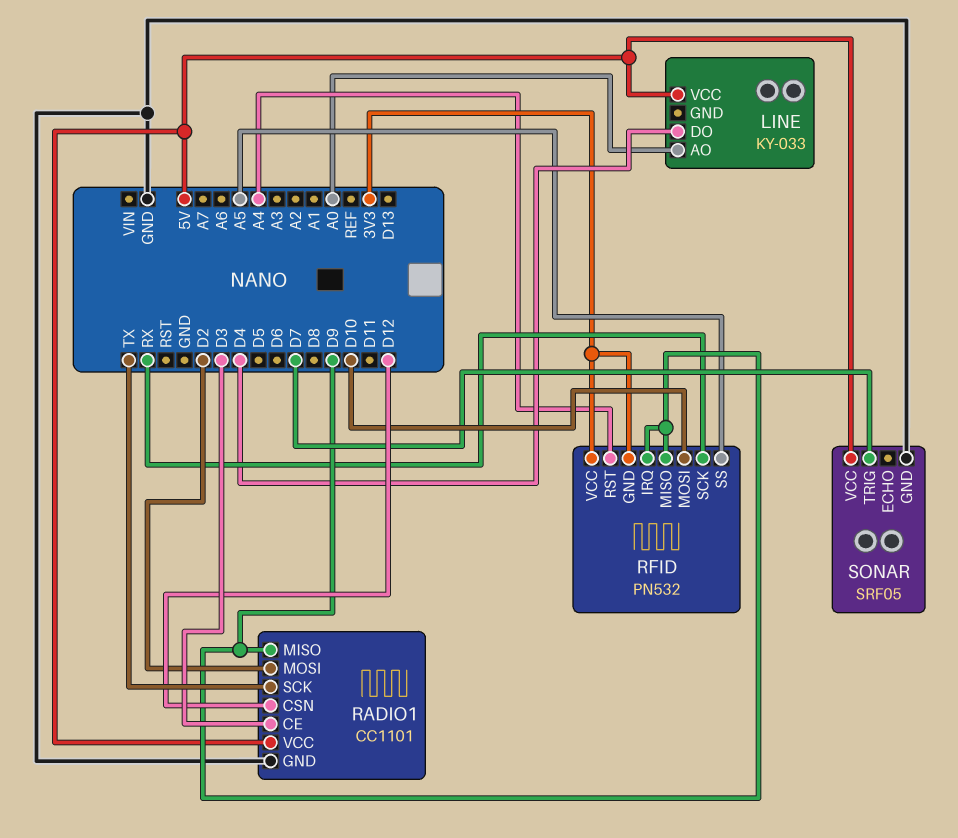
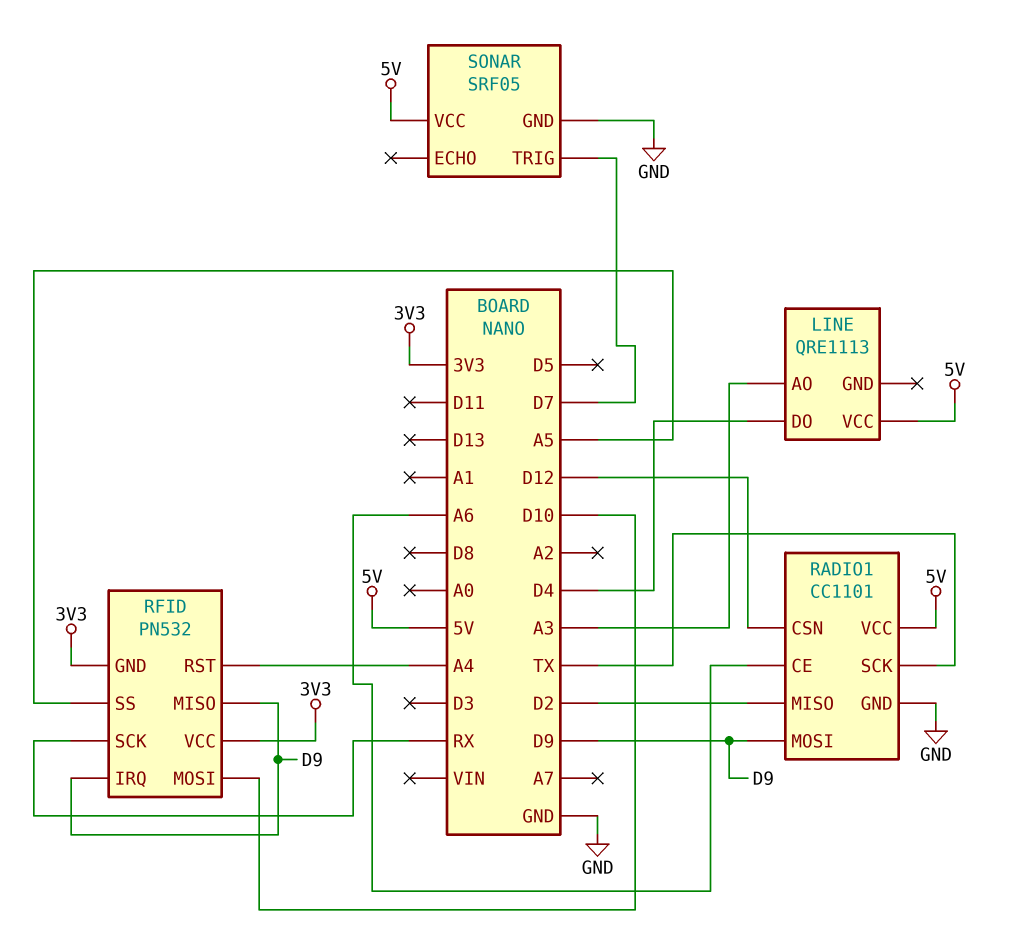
LINE: KY-033 -> QRE1113
LINE pin AO: A0 -> A3
RADIO1 pin CE: D3 -> A6
RADIO1 pin MISO: D9 -> D2
RADIO1 pin MOSI: D2 -> D9

